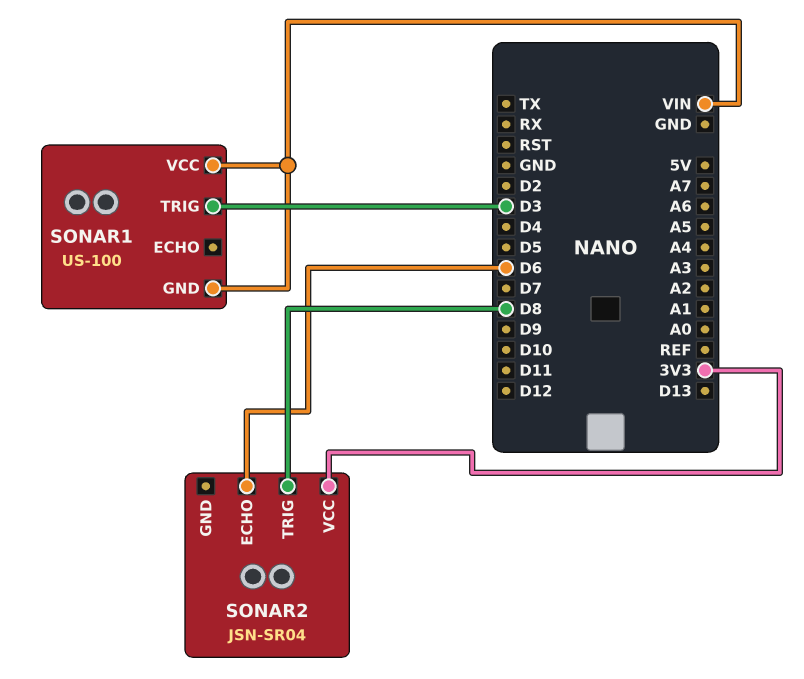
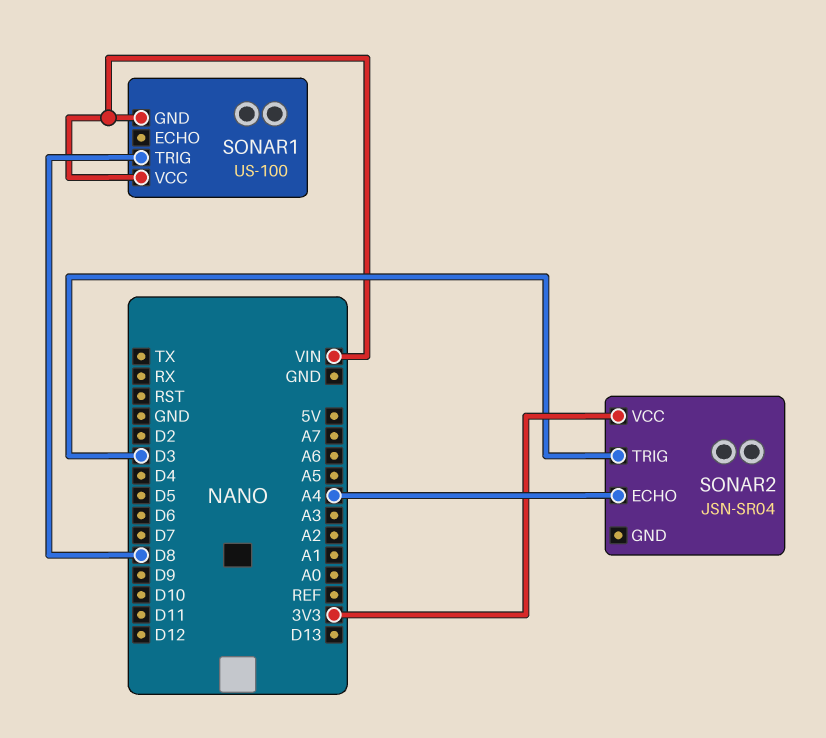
SONAR1 pin TRIG: D3 -> D8
SONAR2 pin ECHO: D6 -> A4
SONAR2 pin TRIG: D8 -> D3

